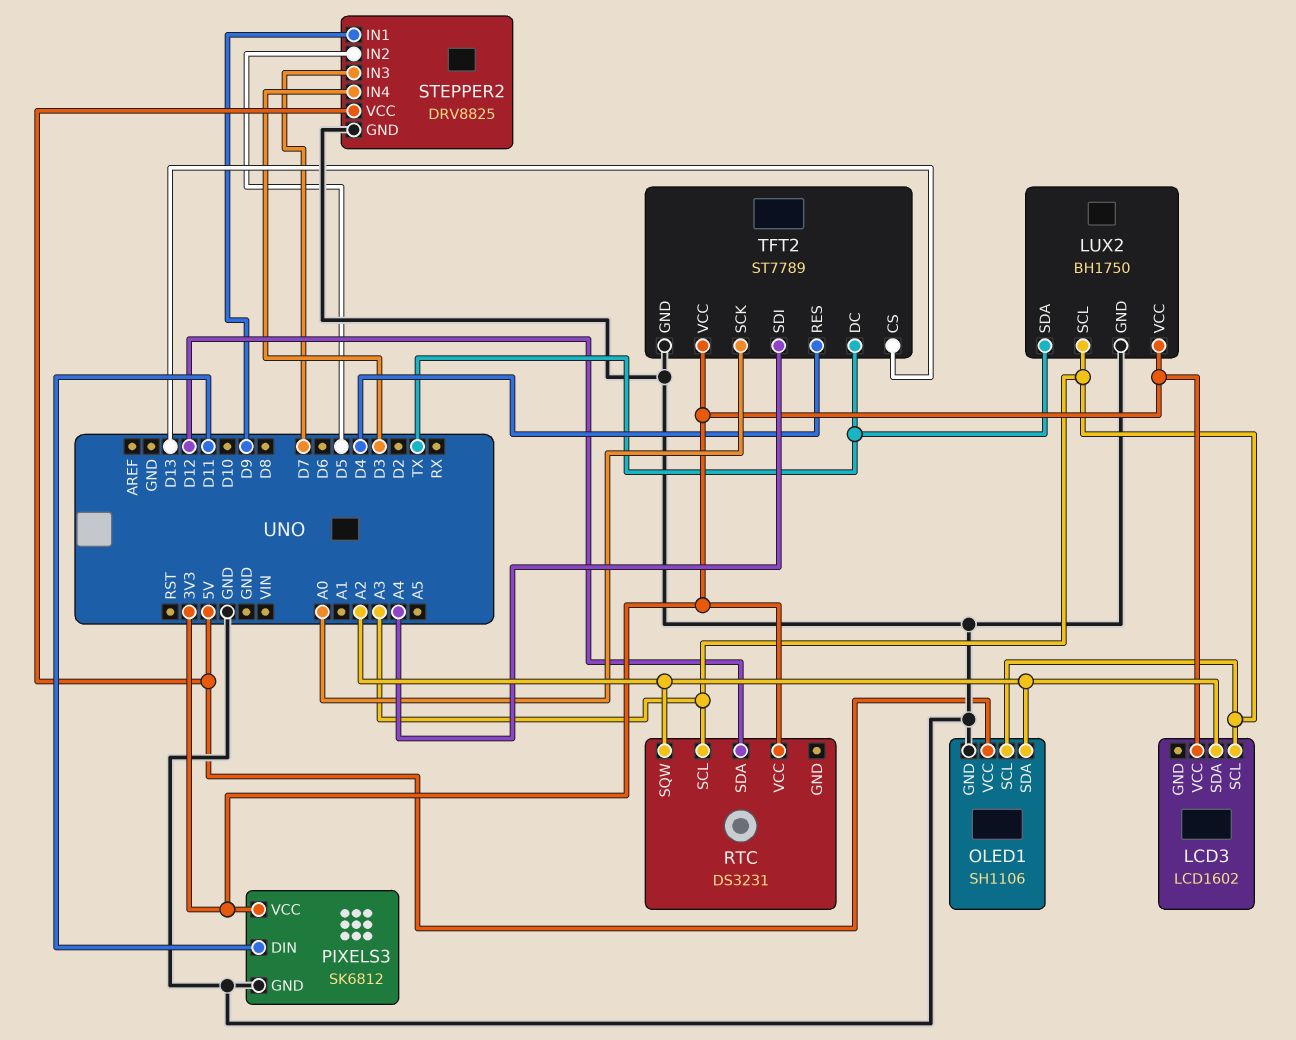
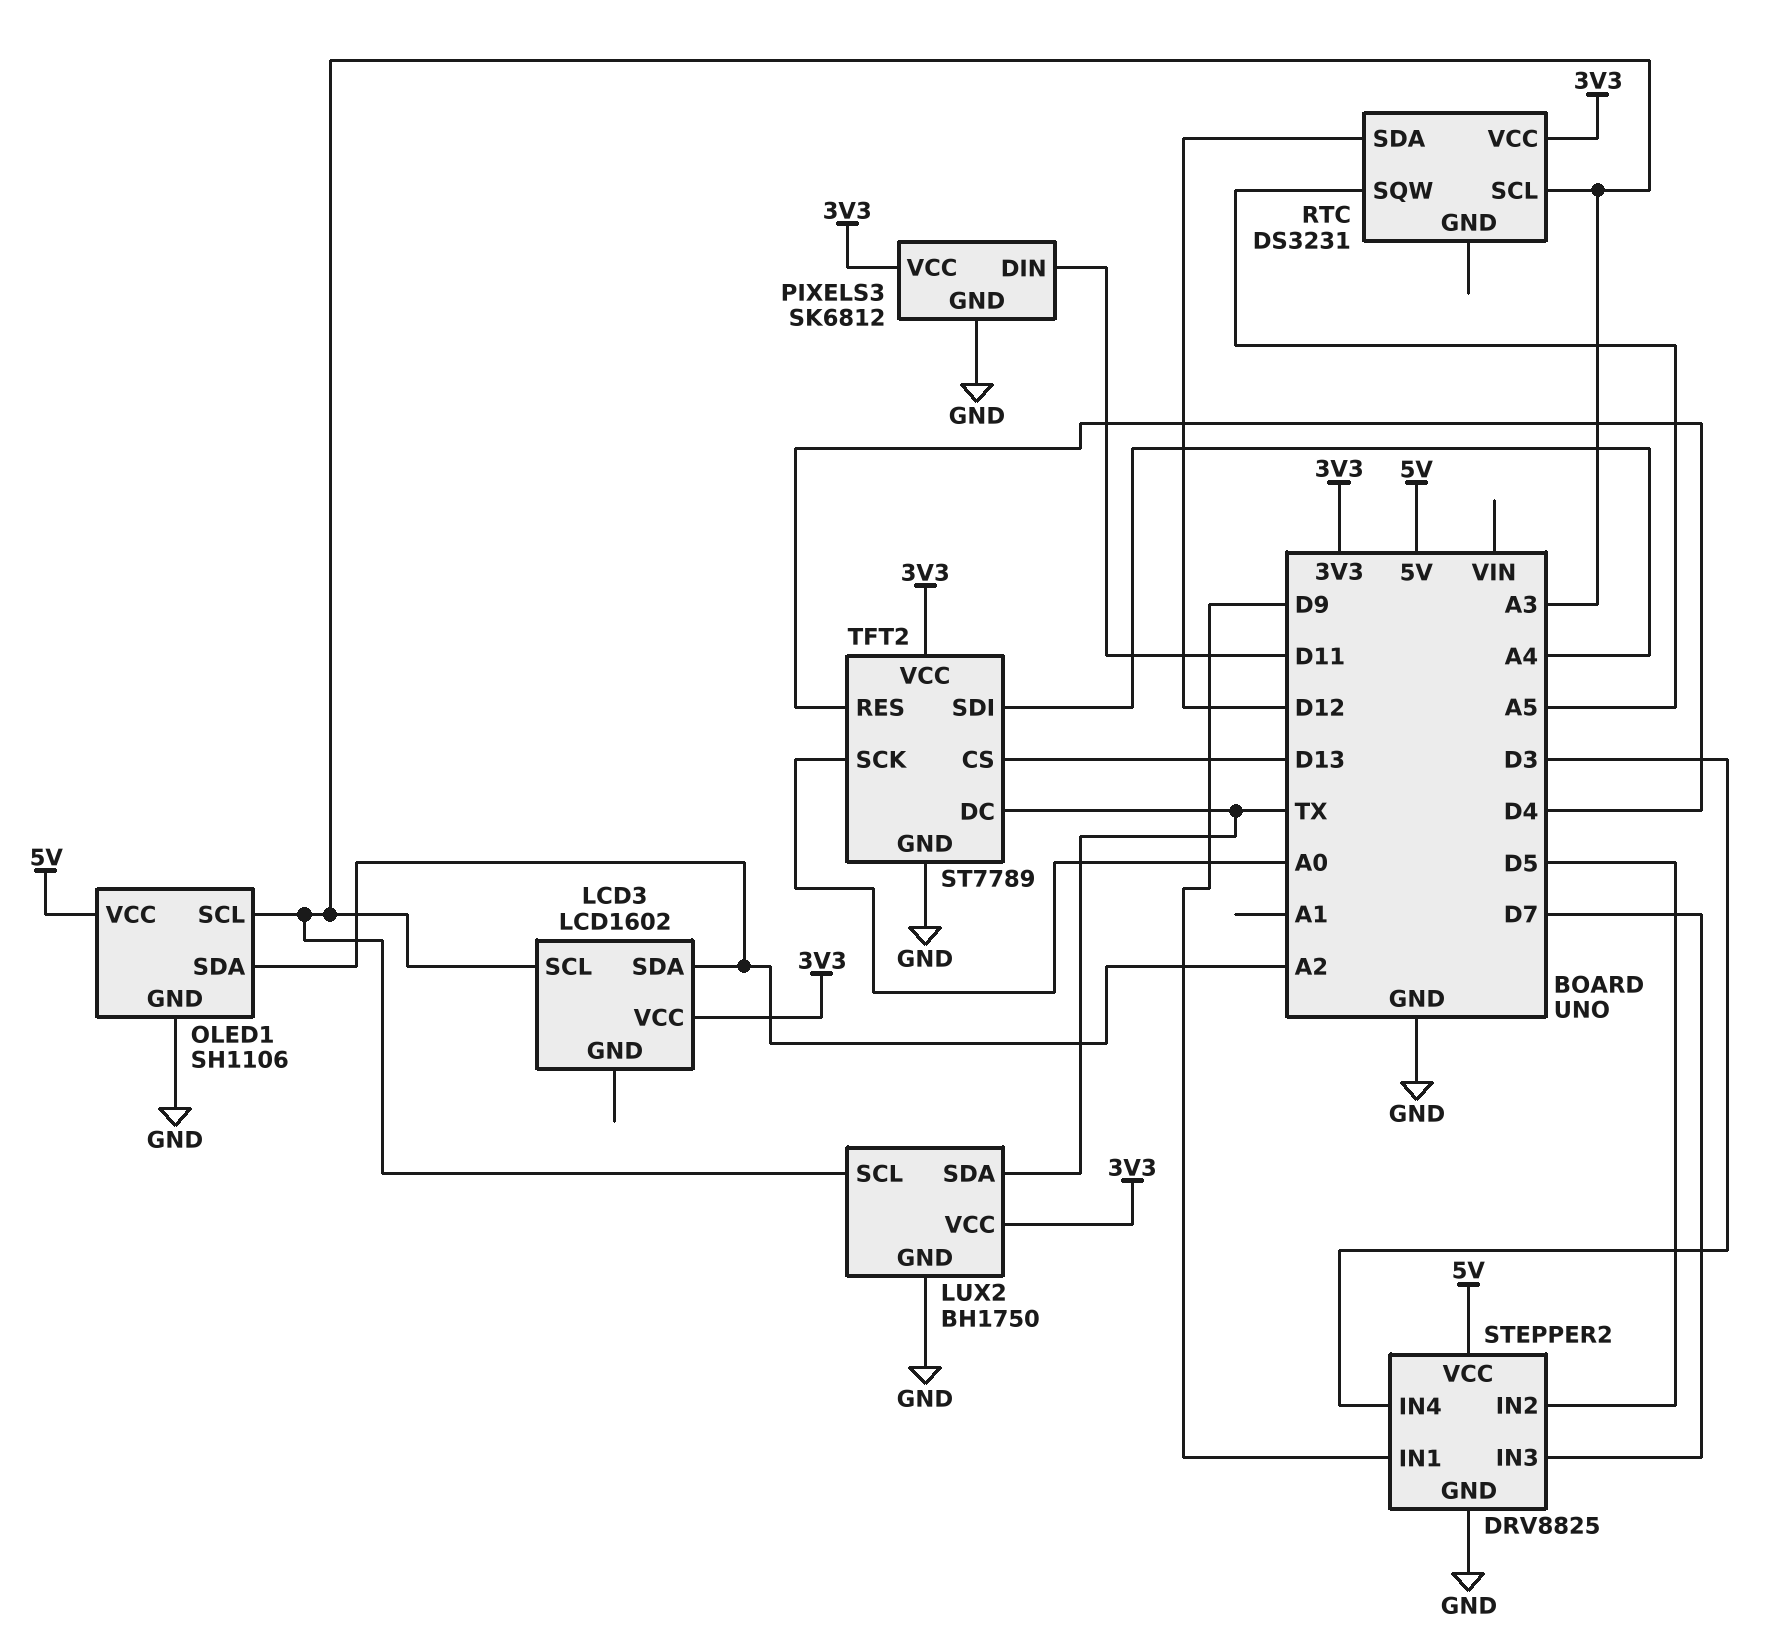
RTC pin SQW: A2 -> A5

